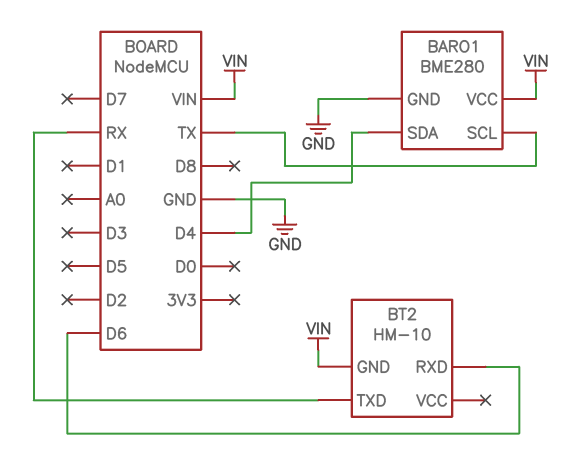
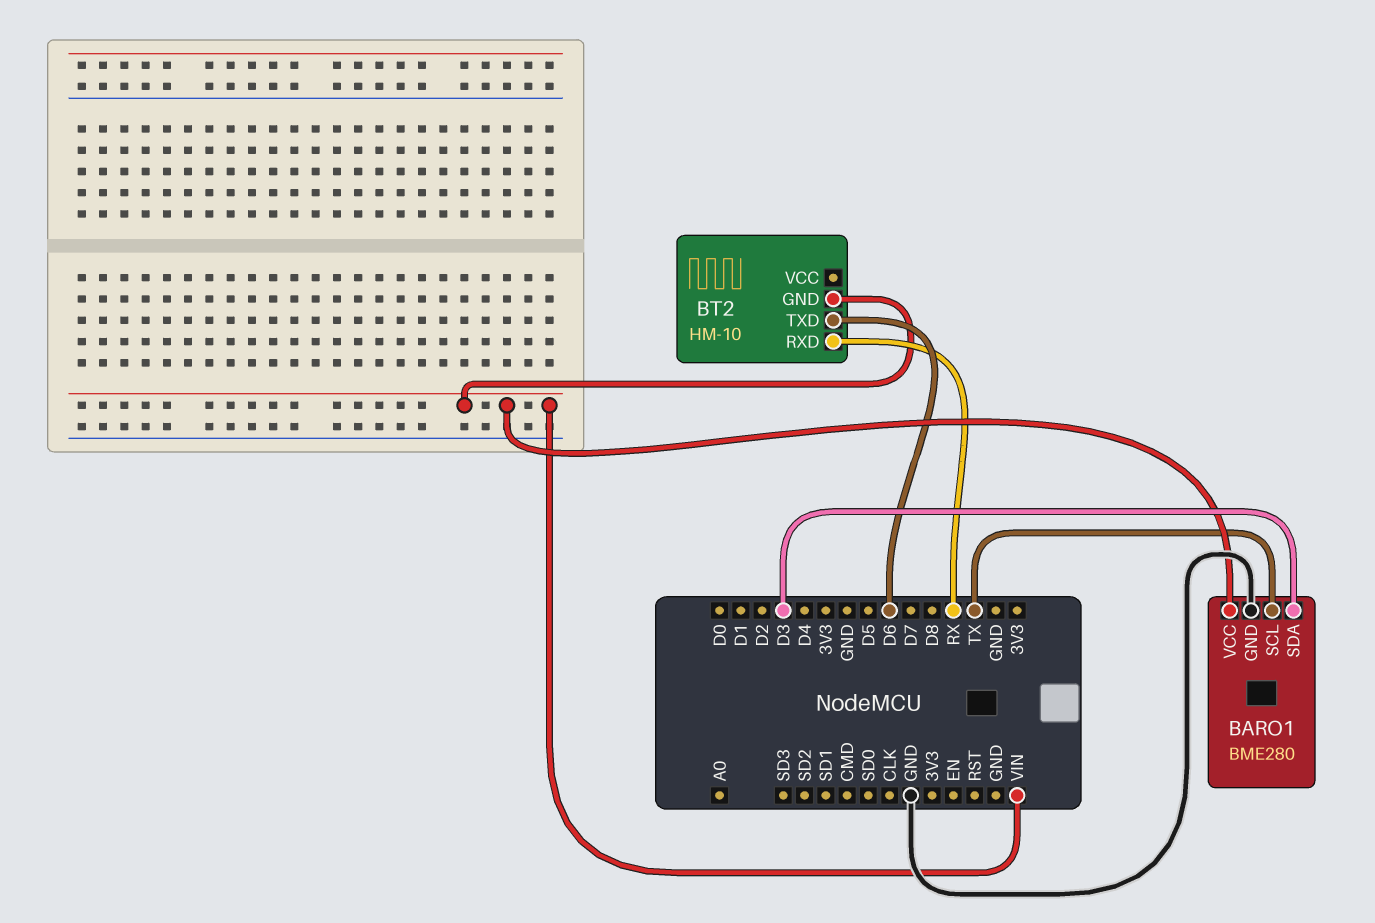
BARO1 pin SDA: D4 -> D3
BT2 pin RXD: D6 -> RX
BT2 pin TXD: RX -> D6

